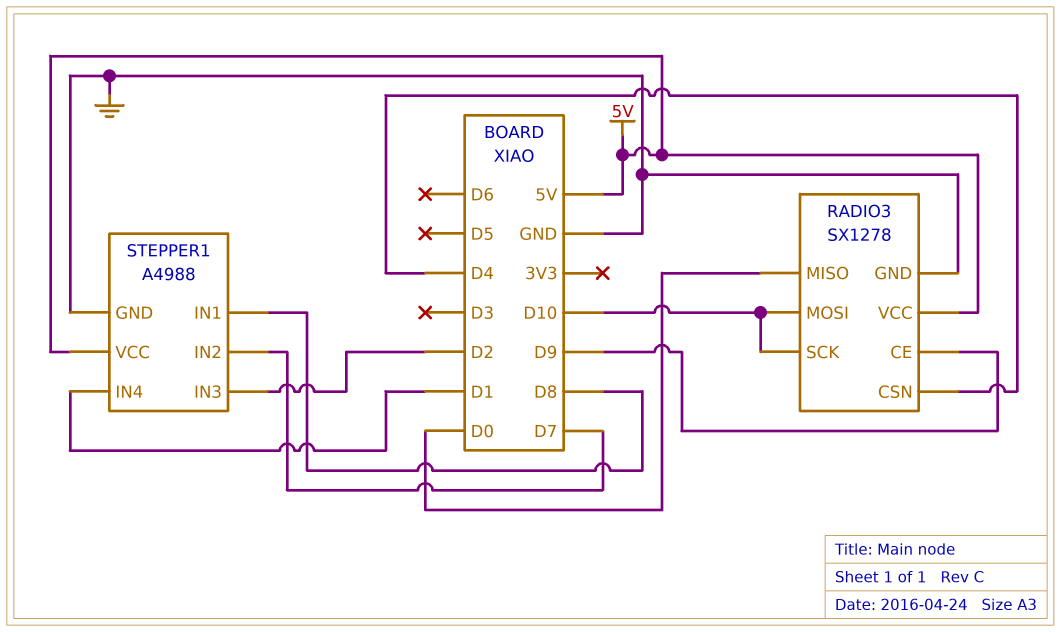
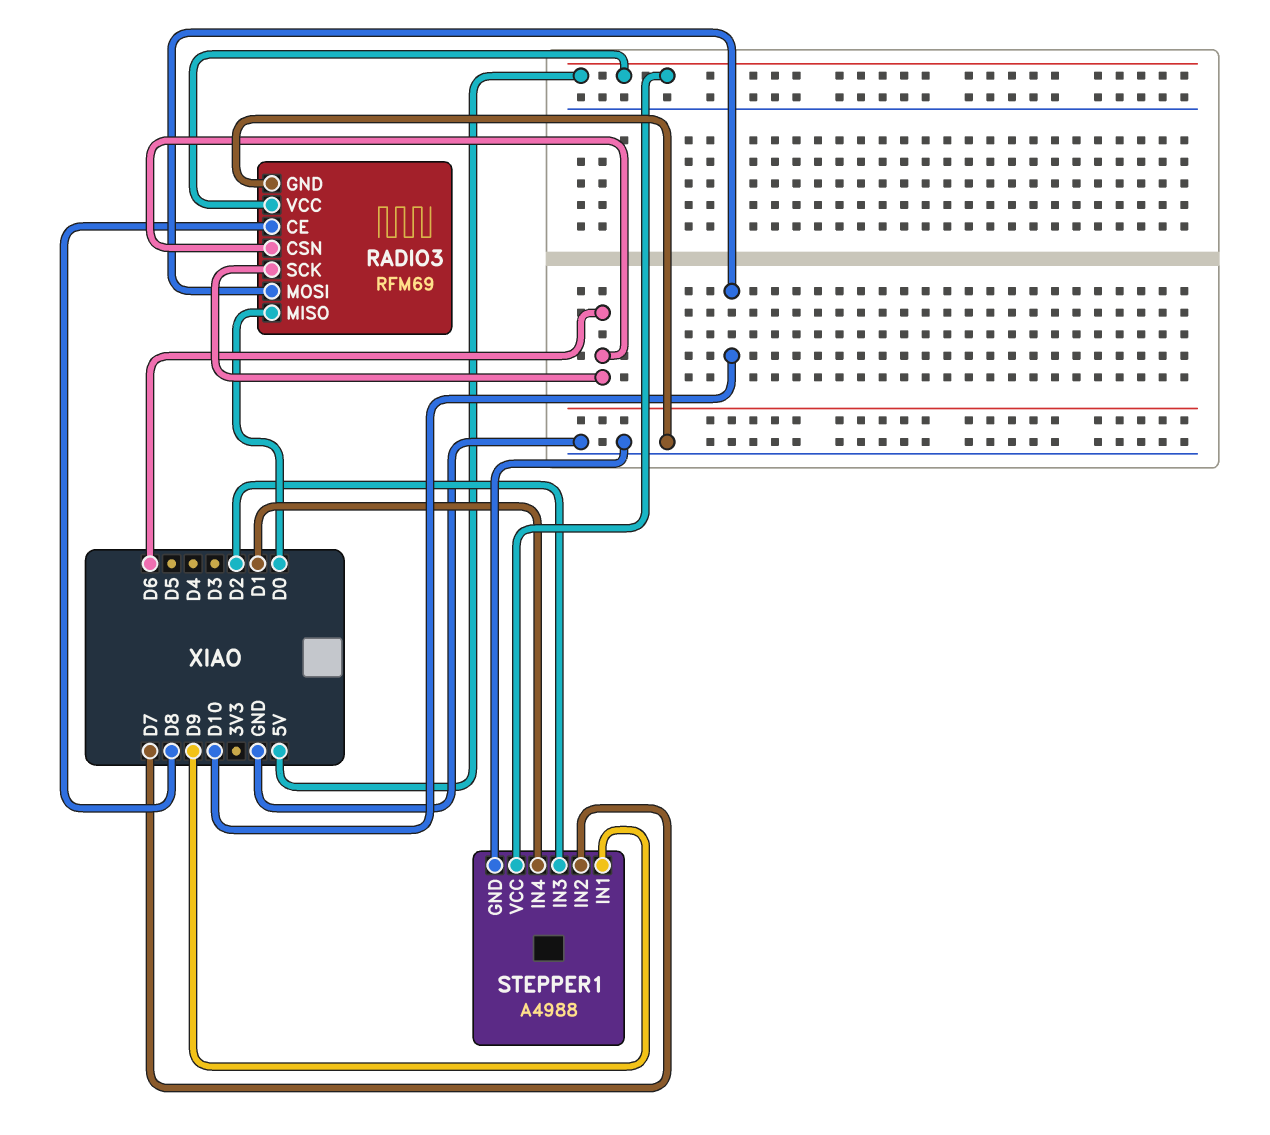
RADIO3: SX1278 -> RFM69
RADIO3 pin CE: D9 -> D8
RADIO3 pin CSN: D4 -> D6
RADIO3 pin SCK: D10 -> D6
STEPPER1 pin IN1: D8 -> D9

